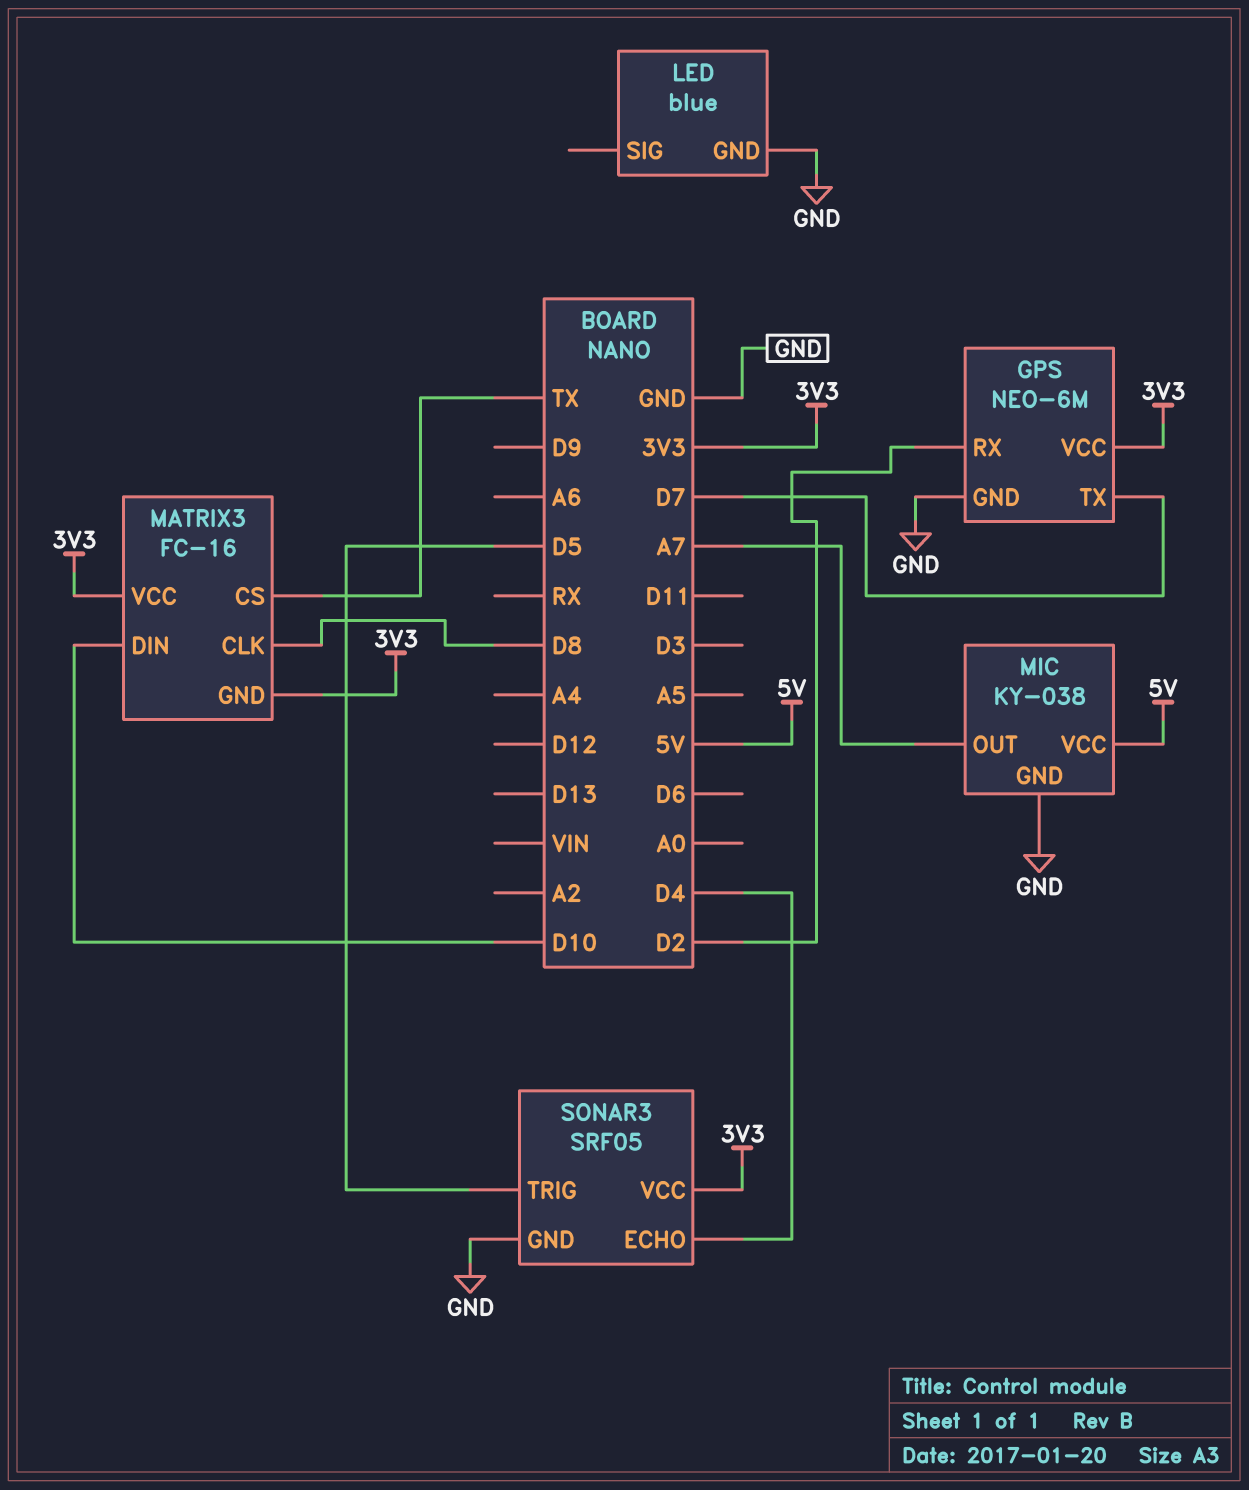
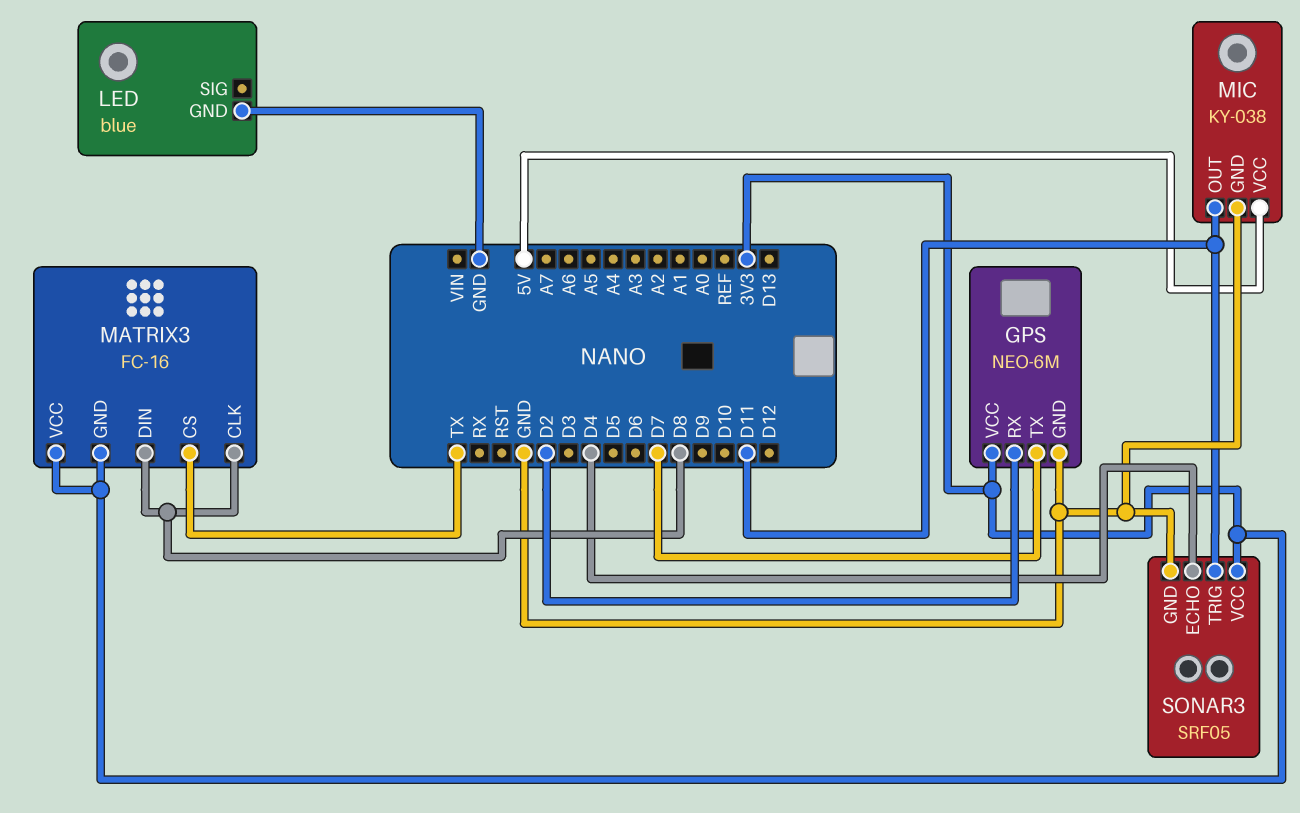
MATRIX3 pin DIN: D10 -> D8
MIC pin OUT: A7 -> D11
SONAR3 pin TRIG: D5 -> D11

